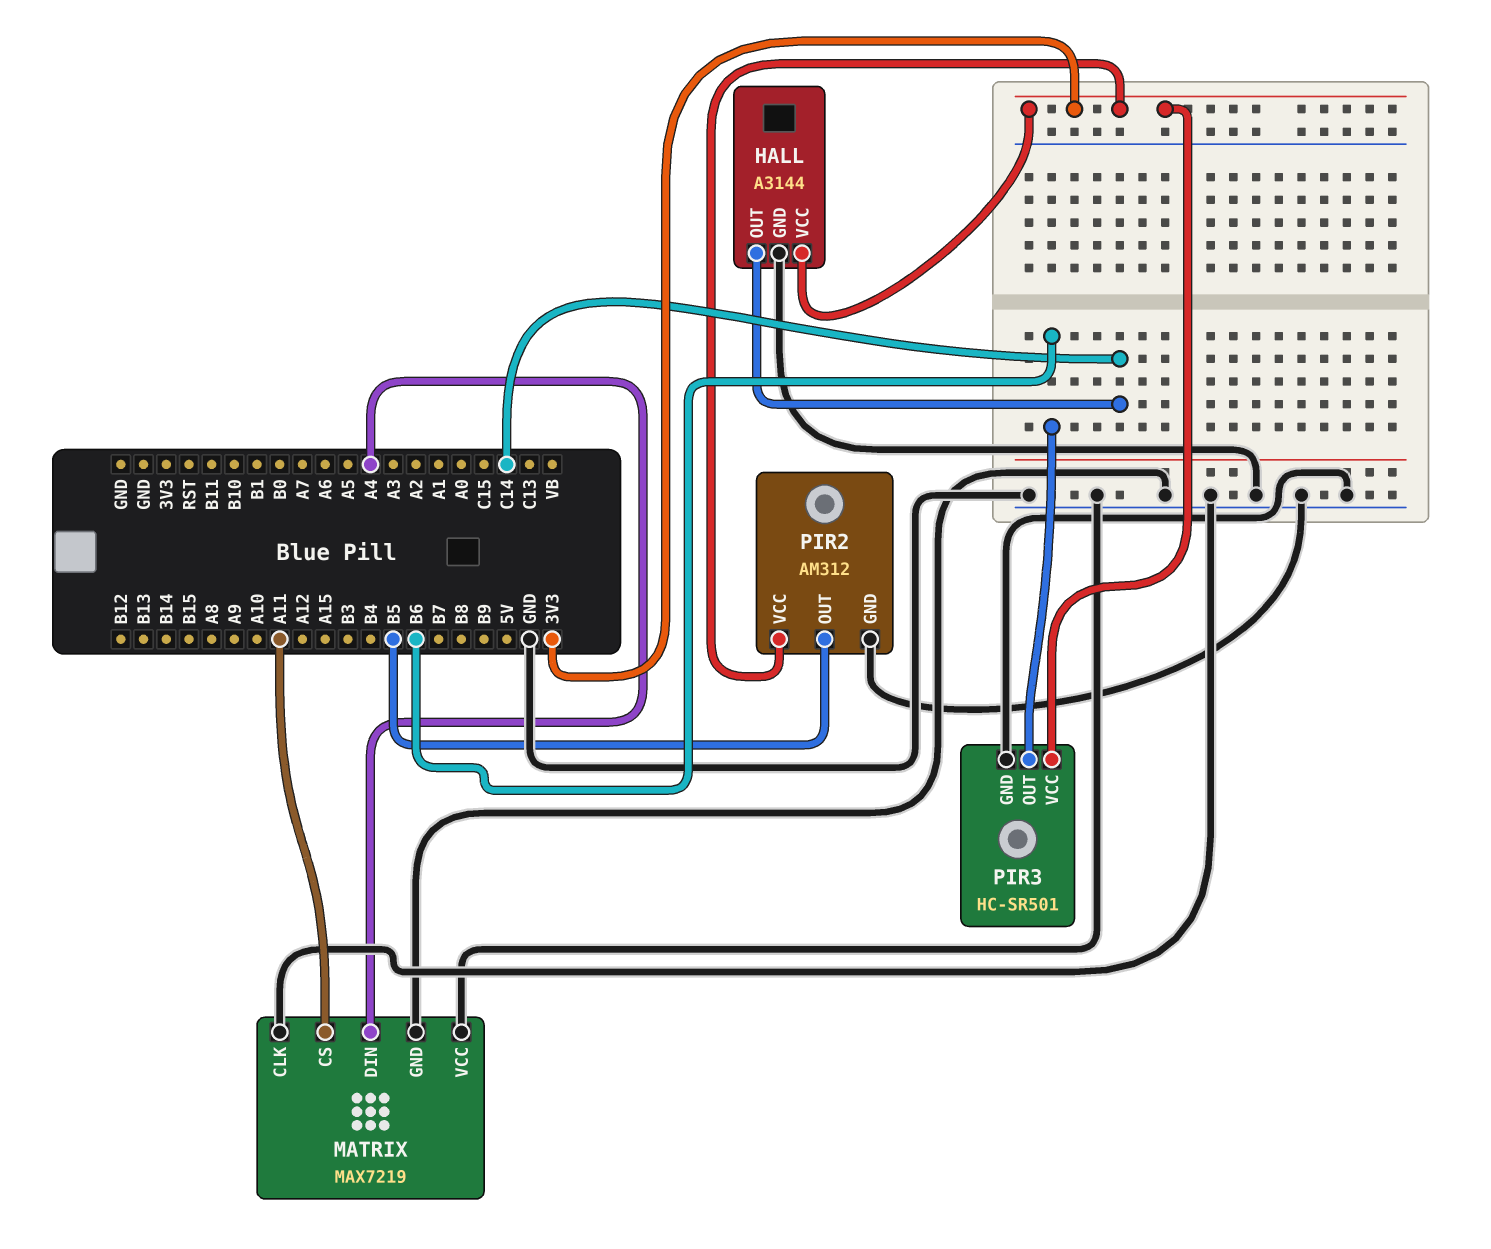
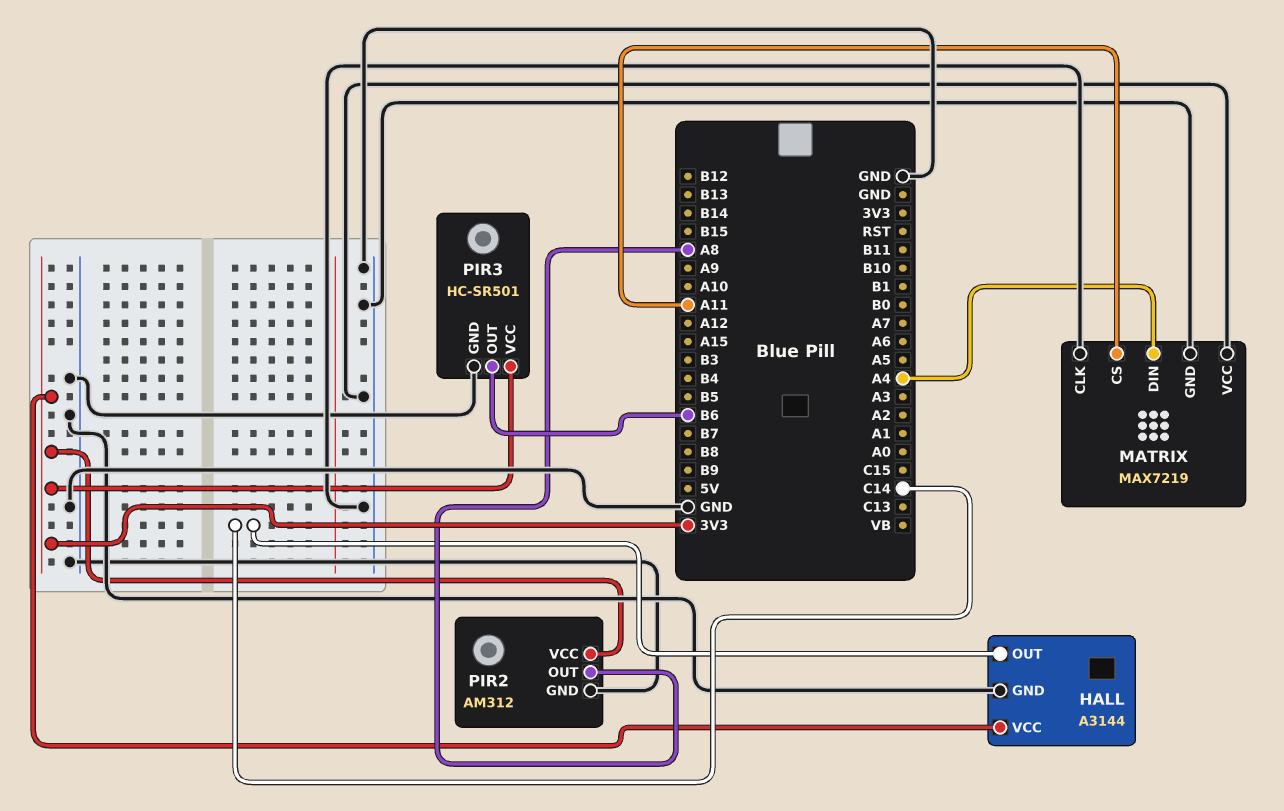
PIR2 pin OUT: B5 -> A8

